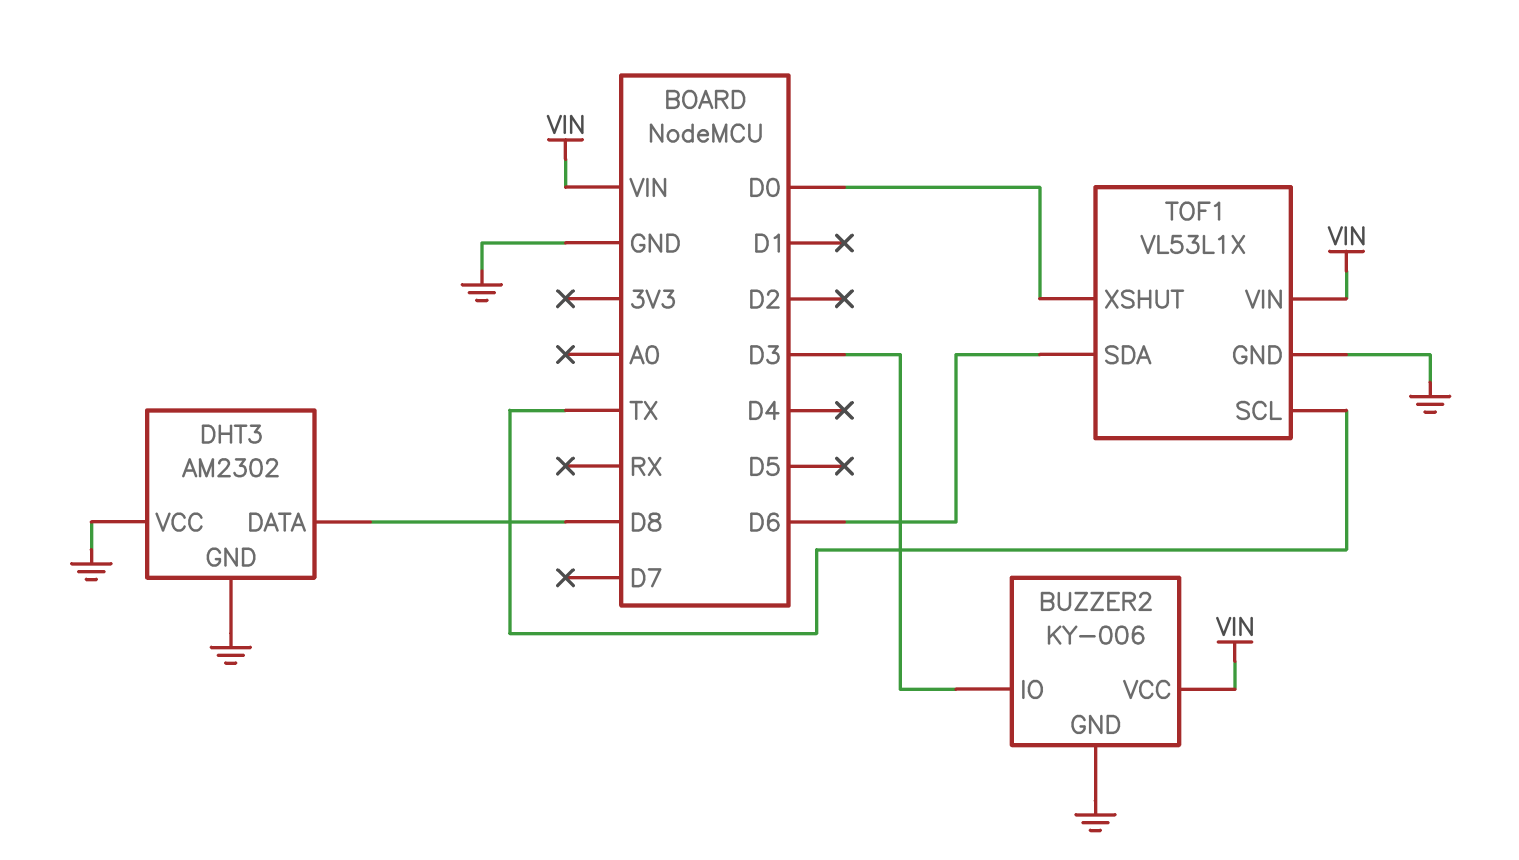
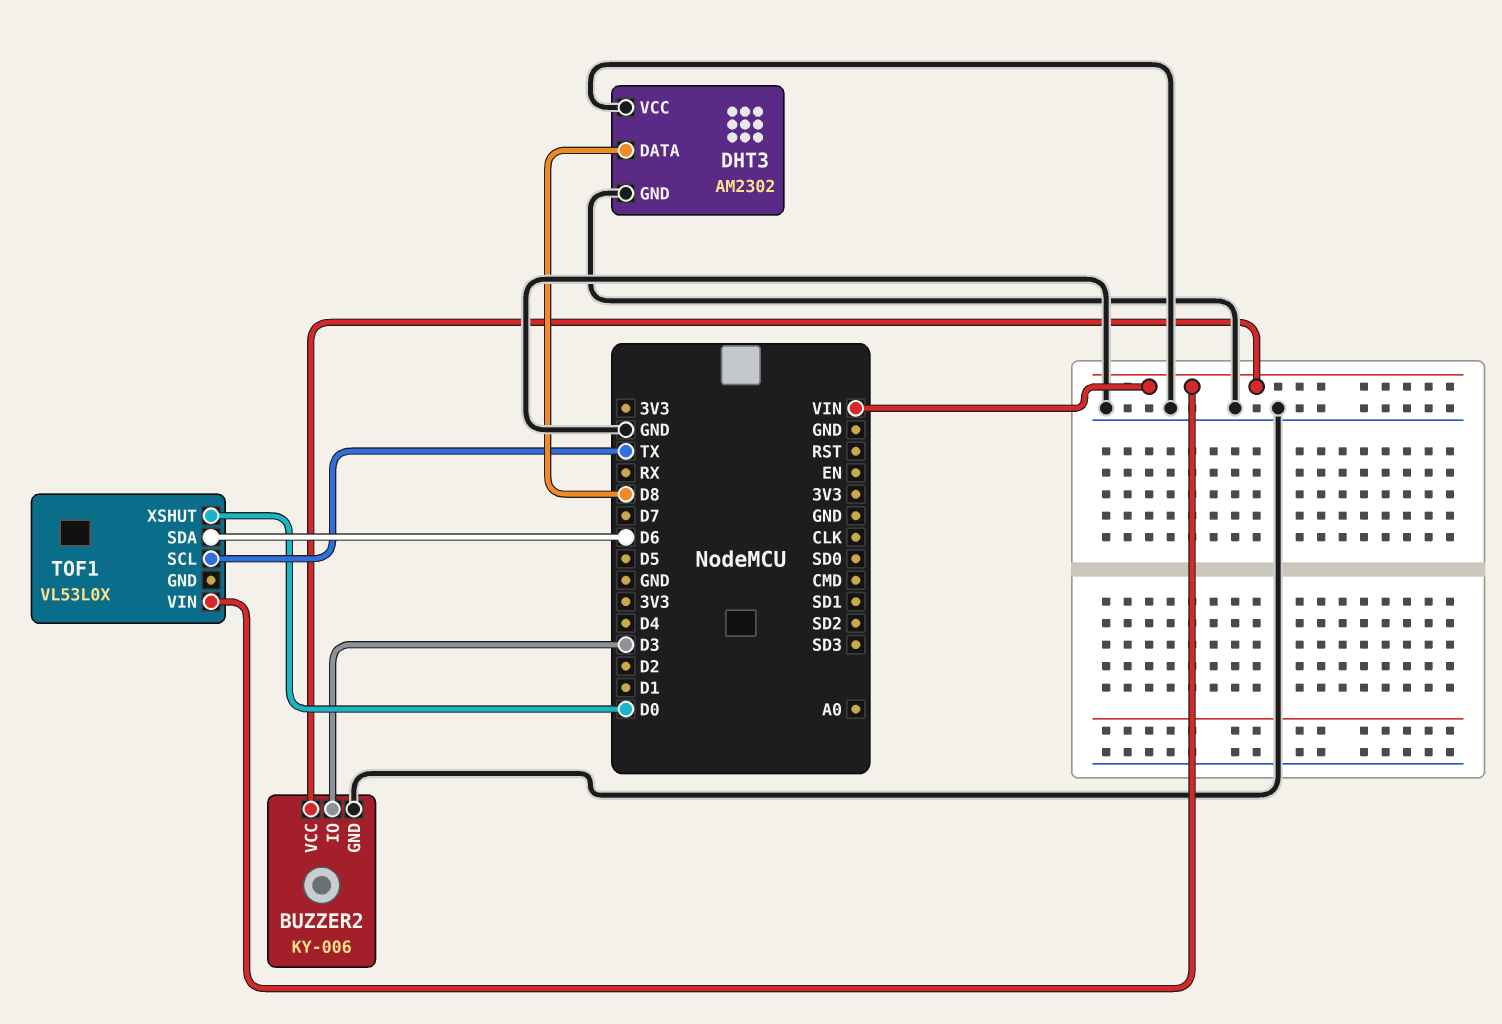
TOF1: VL53L1X -> VL53L0X
TOF1 pin GND: GND -> none

